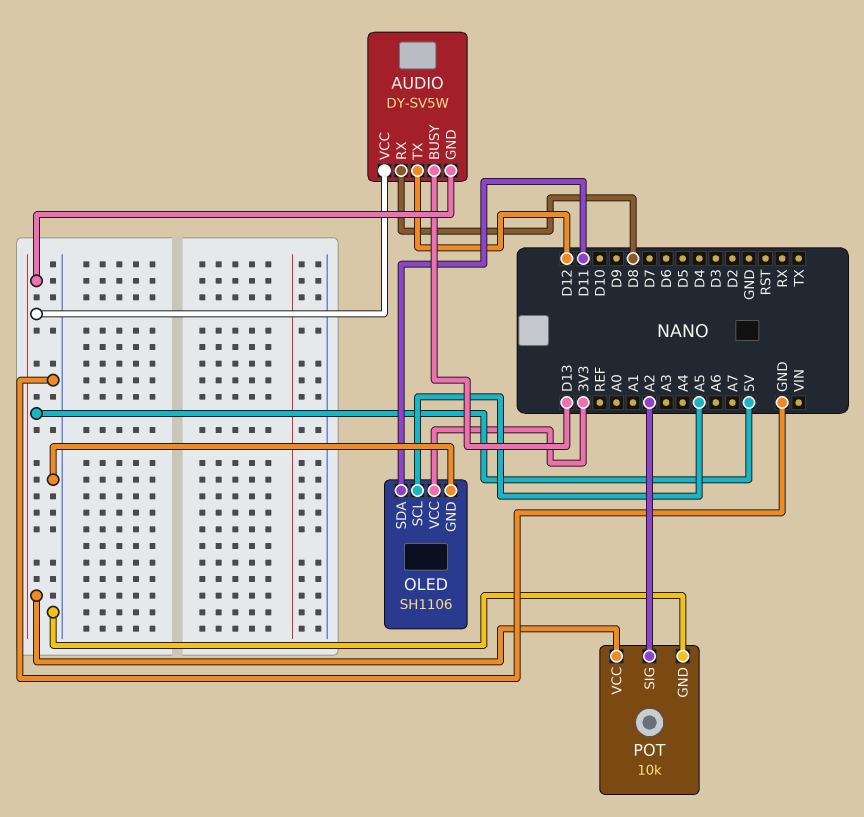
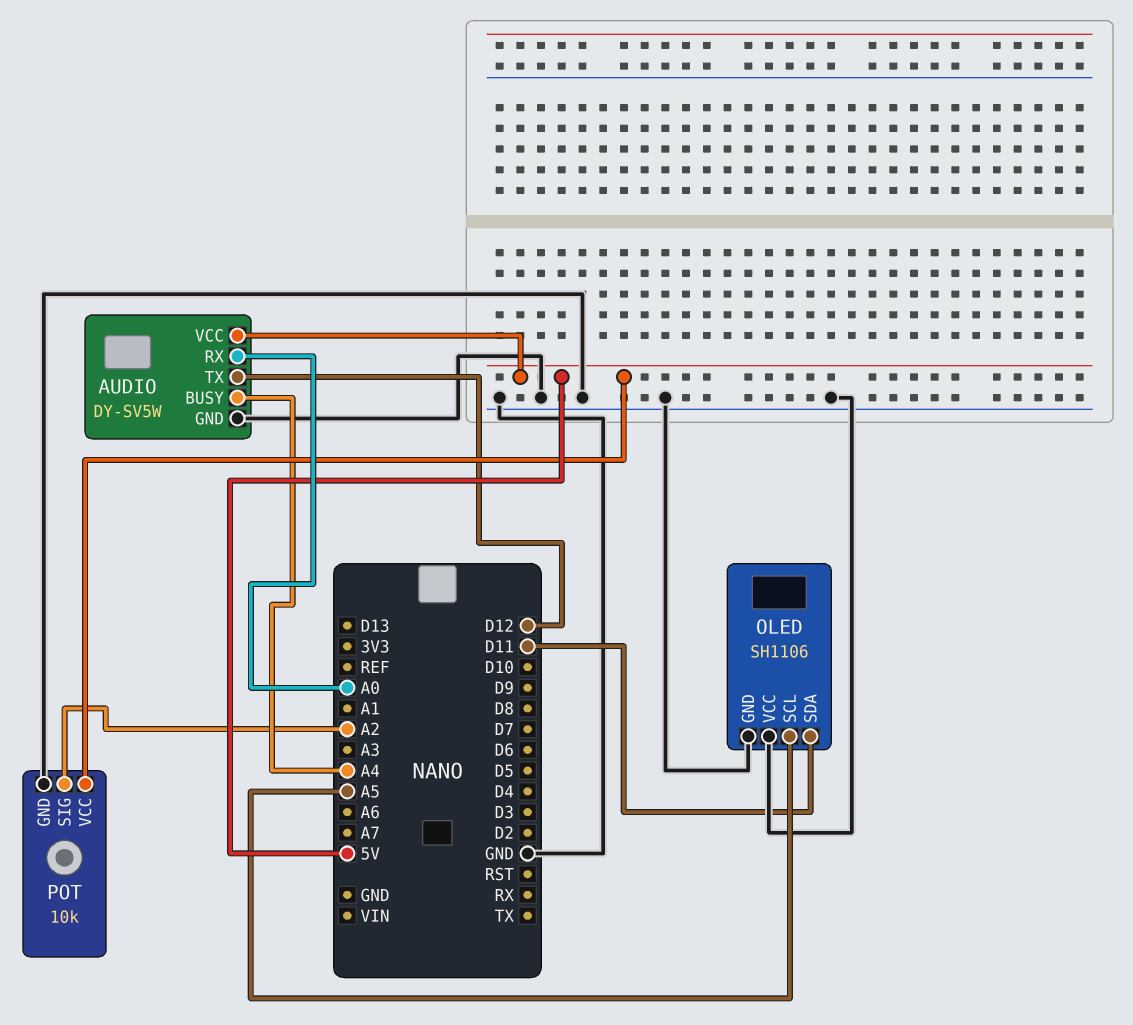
AUDIO pin BUSY: D13 -> A4
AUDIO pin GND: 5V -> GND
AUDIO pin RX: D8 -> A0
OLED pin VCC: 3V3 -> GND

